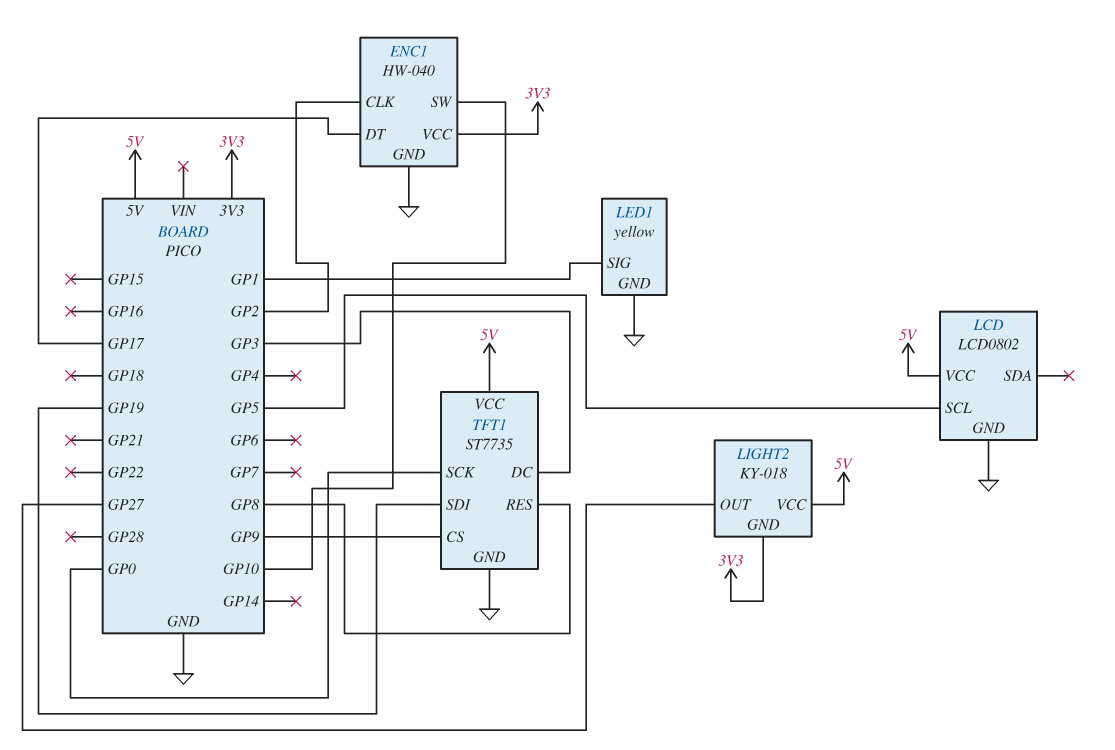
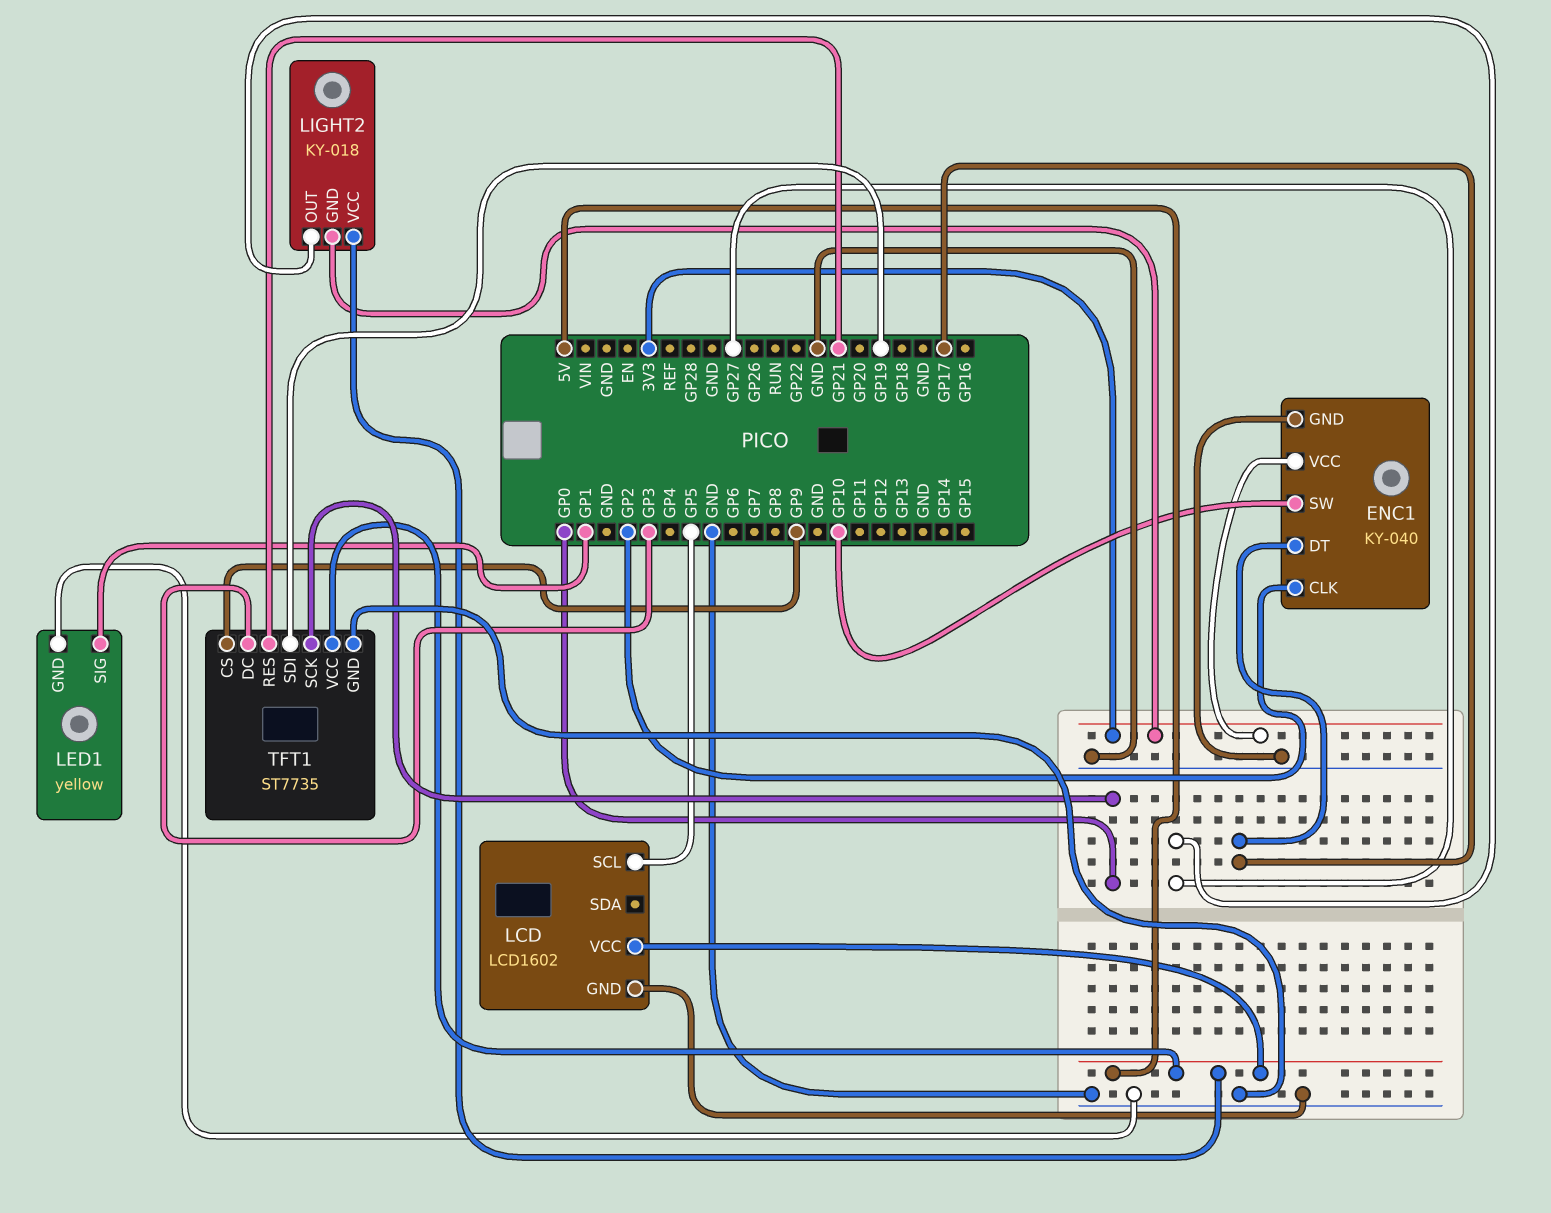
ENC1: HW-040 -> KY-040
LCD: LCD0802 -> LCD1602
TFT1 pin RES: GP8 -> GP21

